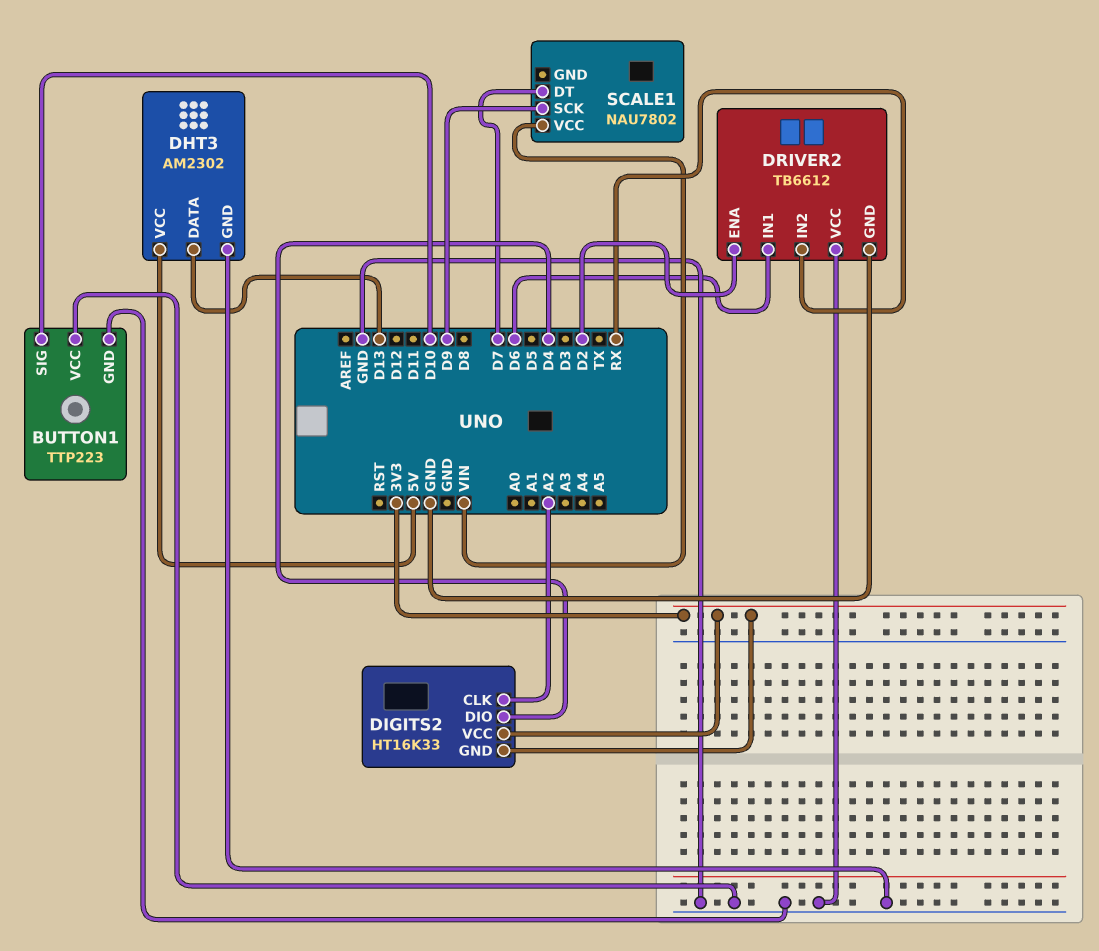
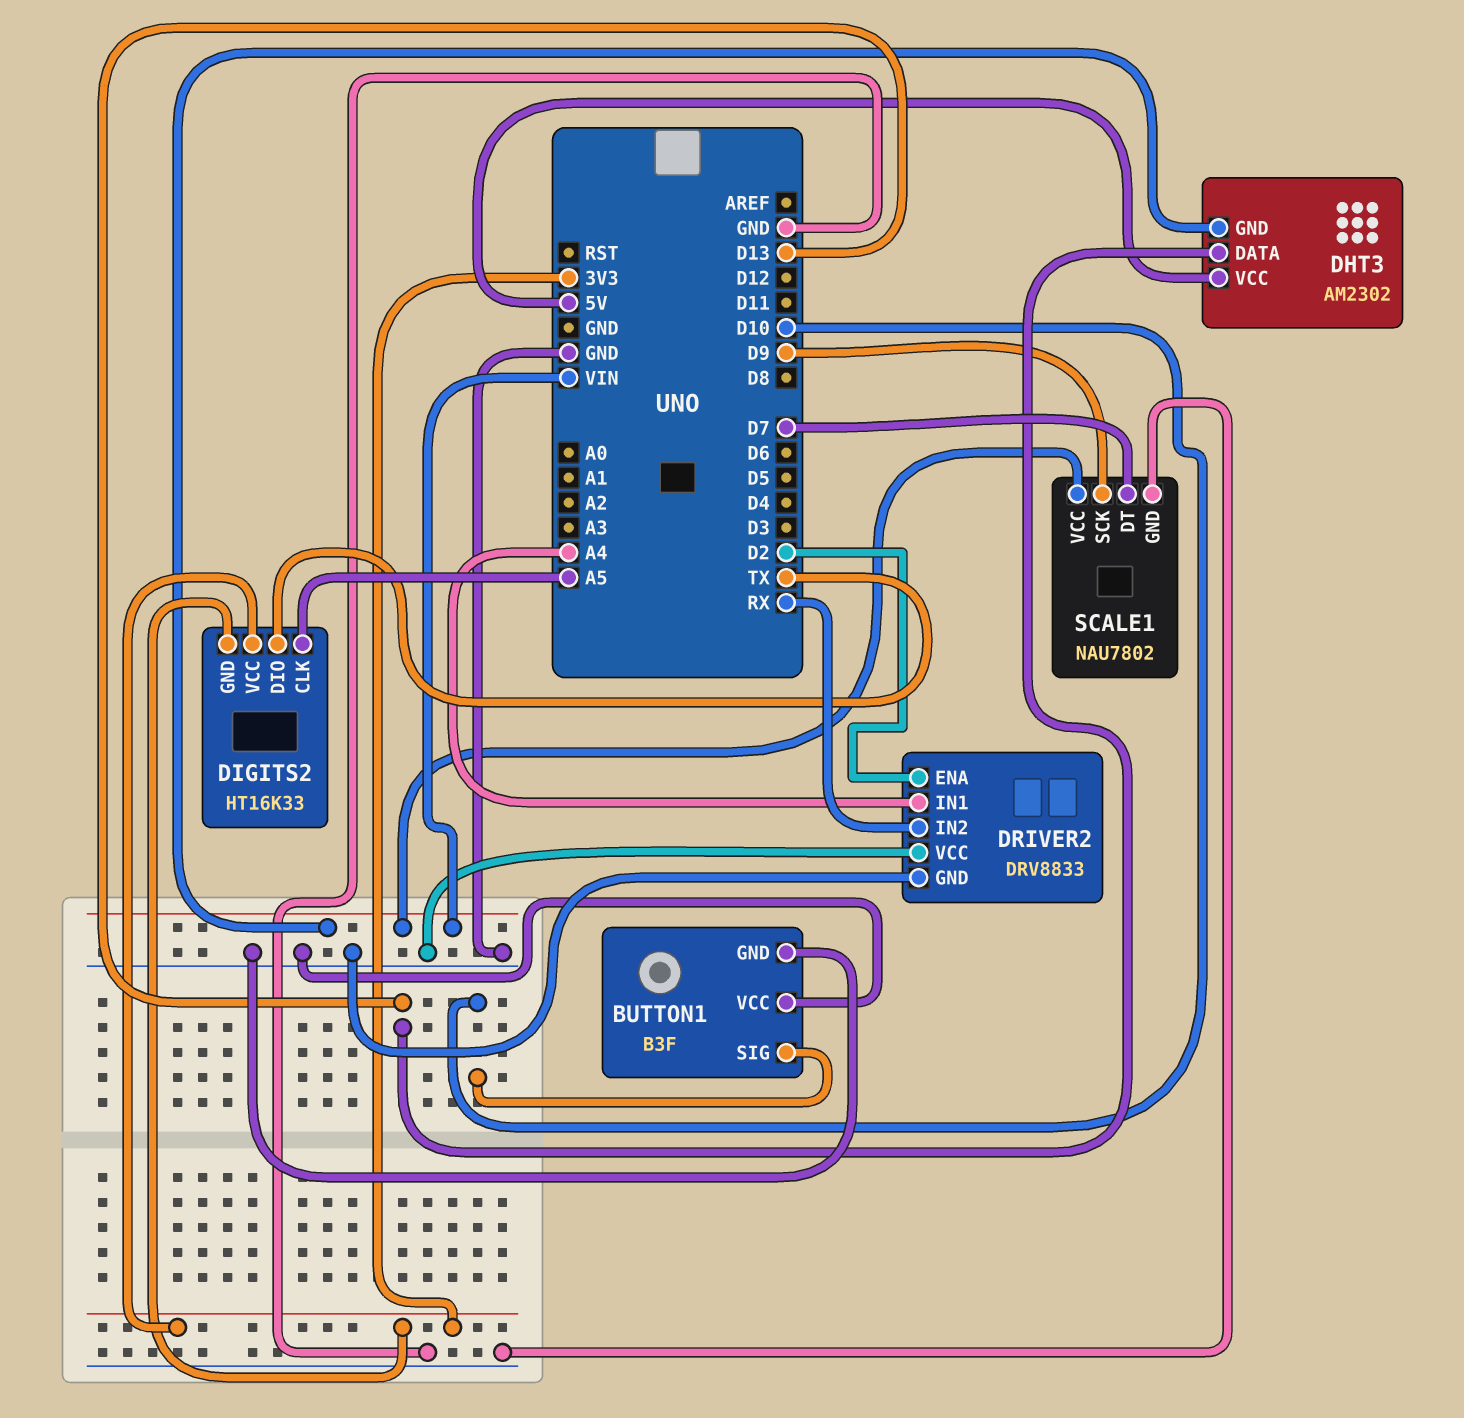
BUTTON1: TTP223 -> B3F
DHT3 pin GND: GND -> VIN
DIGITS2 pin CLK: A2 -> A5
DIGITS2 pin DIO: D4 -> TX
DRIVER2: TB6612 -> DRV8833
DRIVER2 pin IN1: D6 -> A4
SCALE1 pin GND: none -> GND

